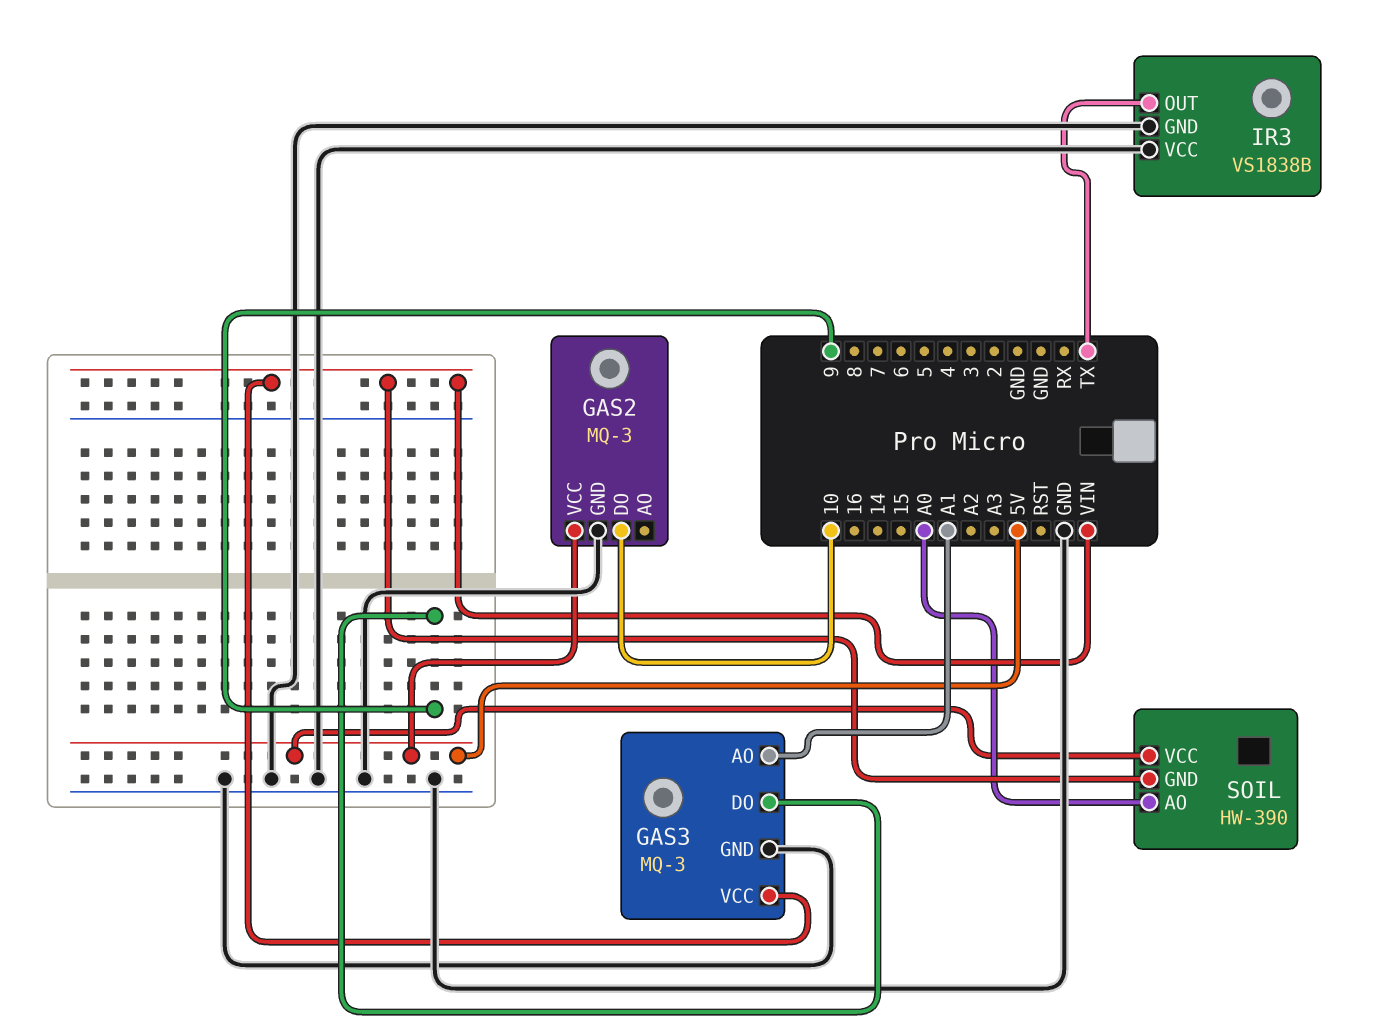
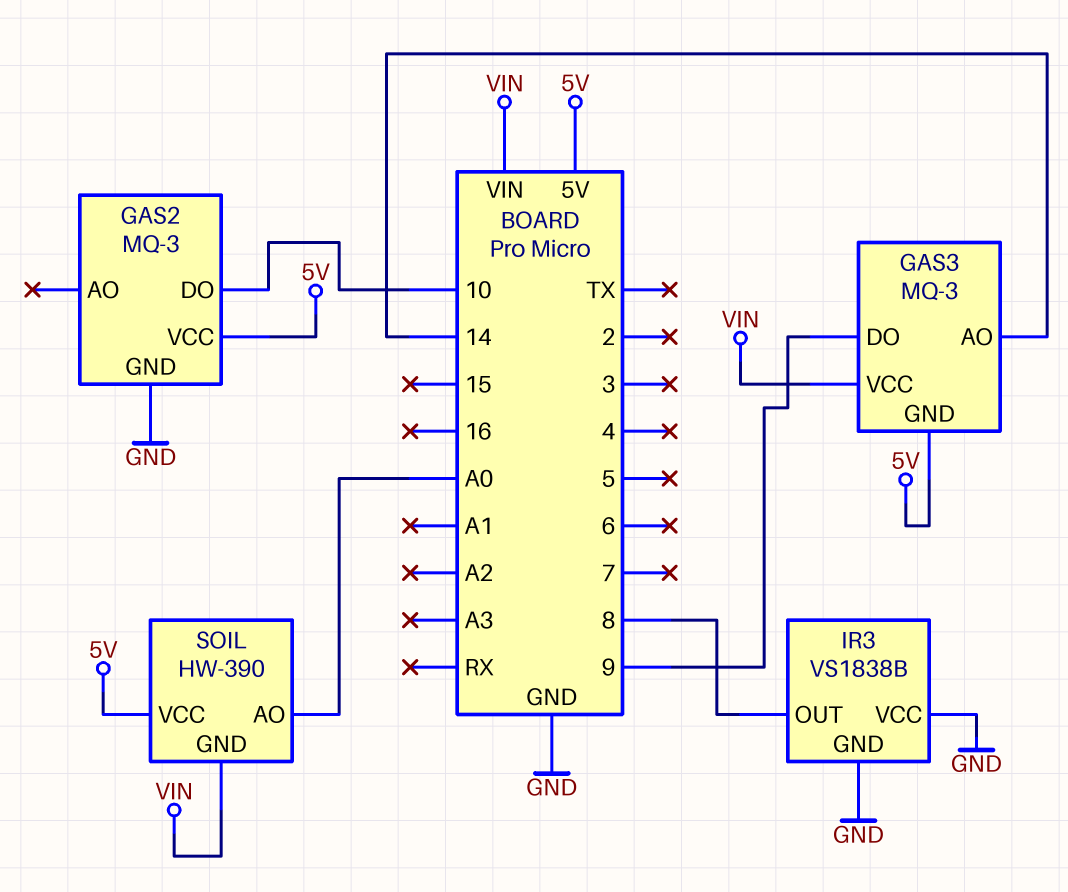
GAS3 pin AO: A1 -> 14
GAS3 pin GND: GND -> 5V
IR3 pin OUT: TX -> 8

